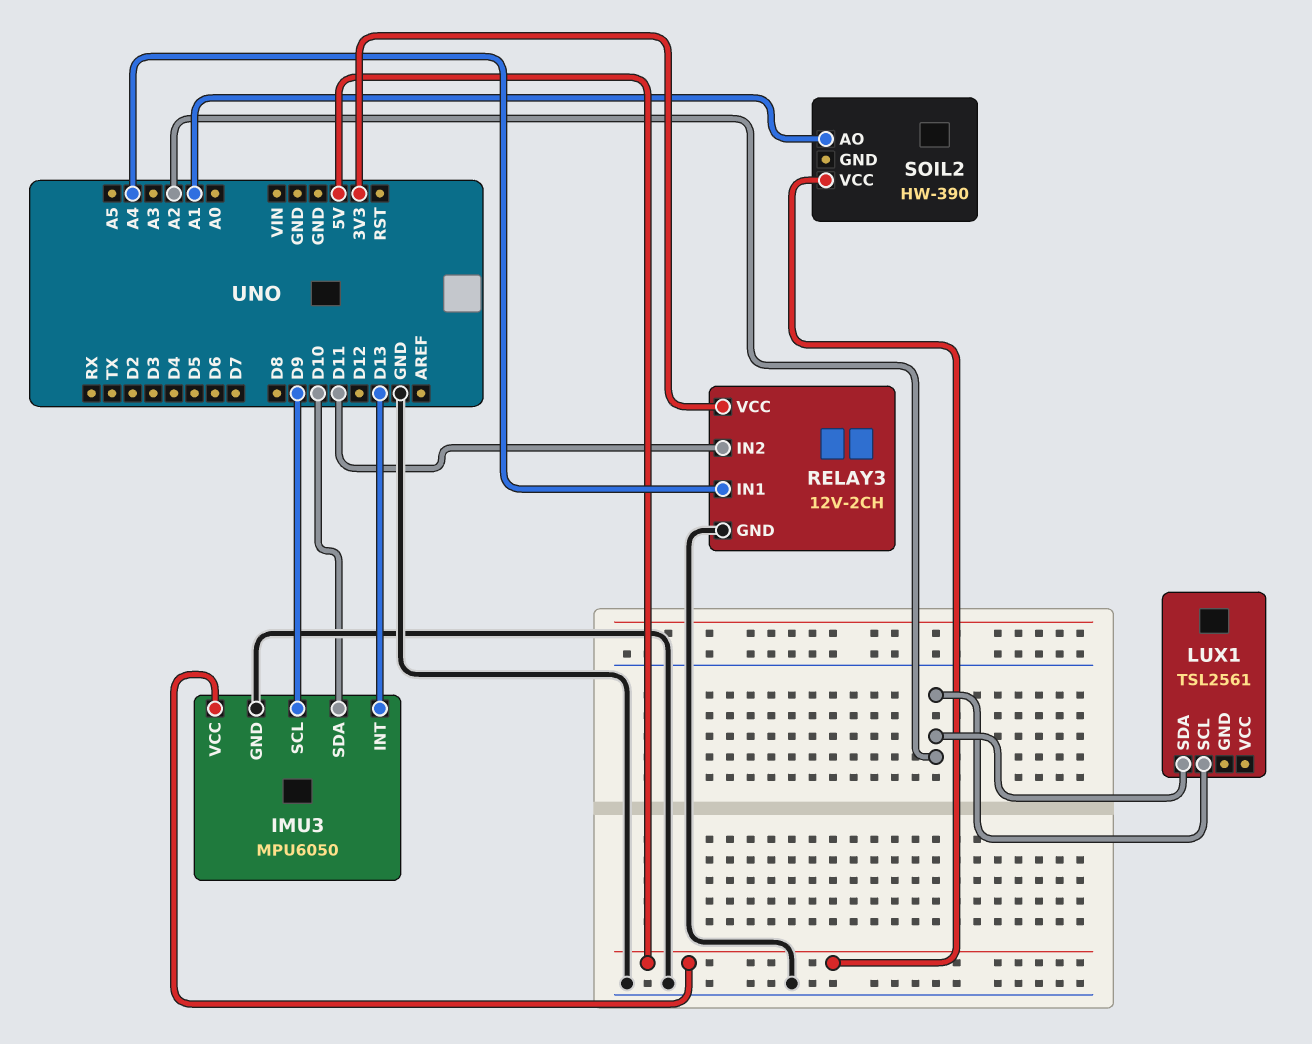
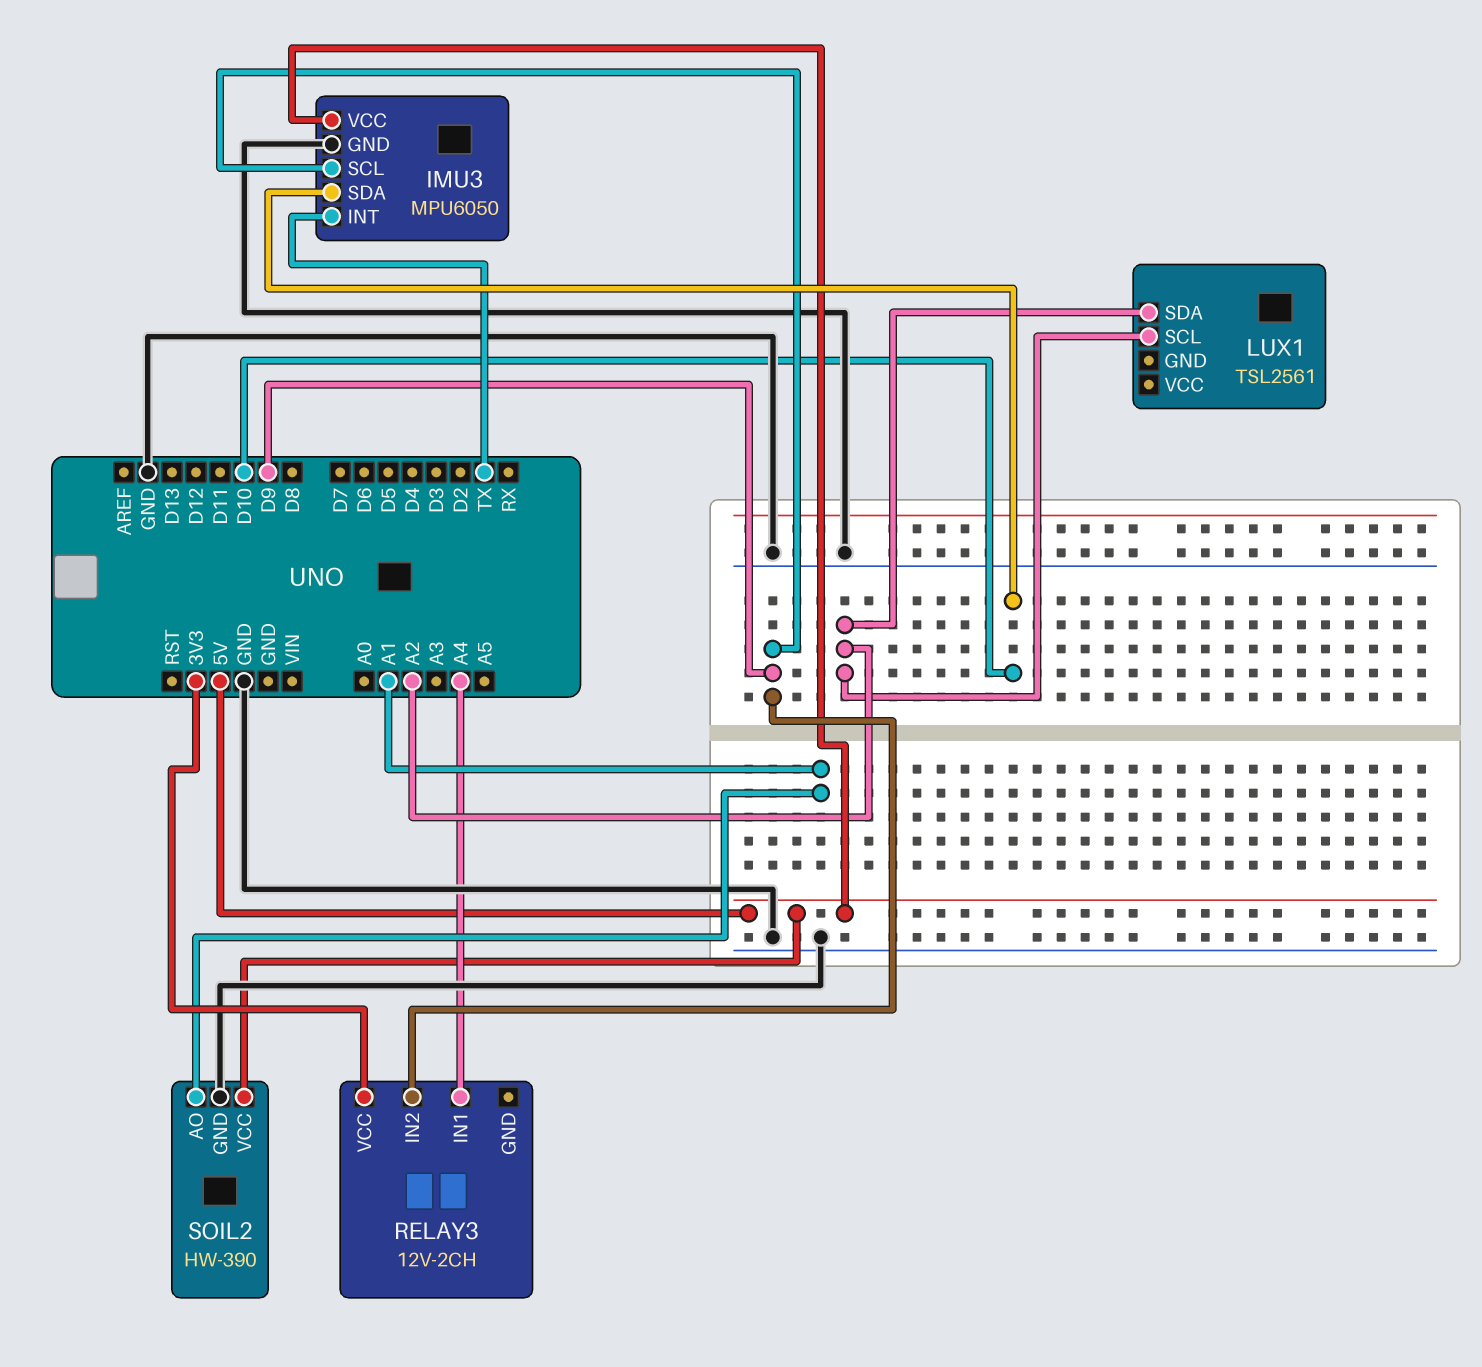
IMU3 pin INT: D13 -> TX
RELAY3 pin GND: GND -> none
RELAY3 pin IN2: D11 -> D9
SOIL2 pin GND: none -> GND

